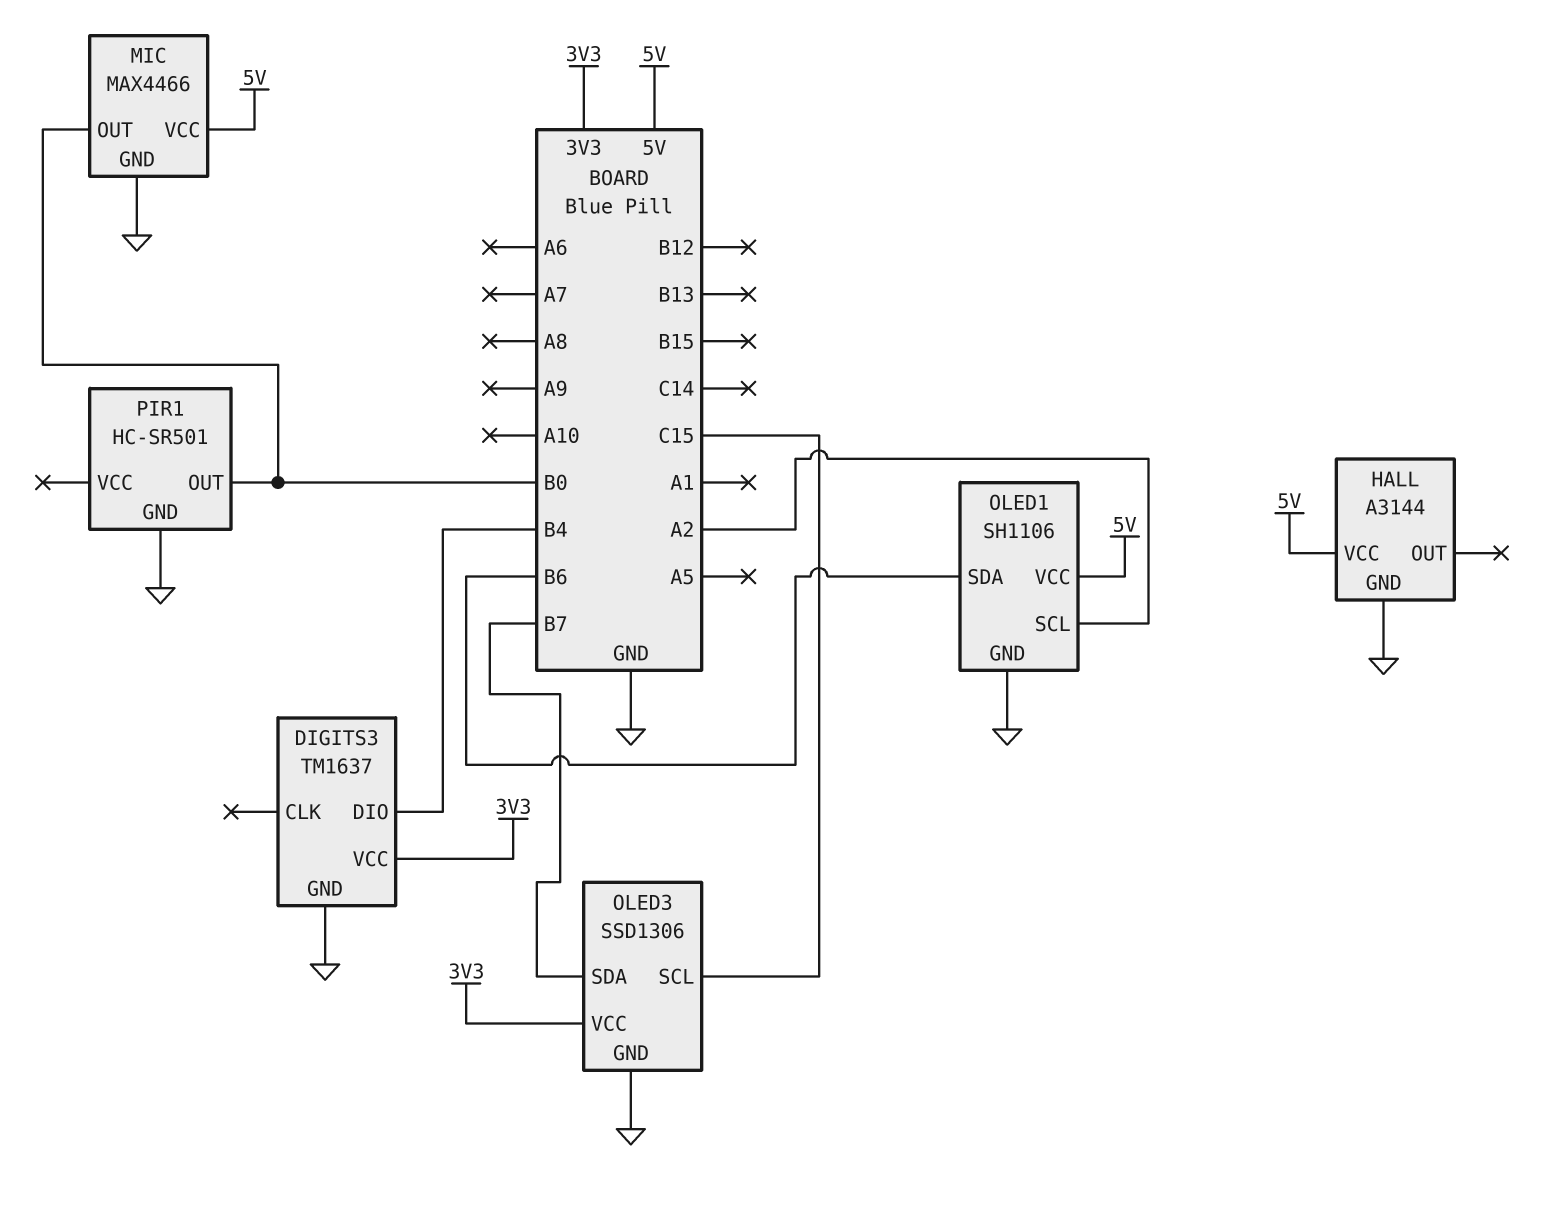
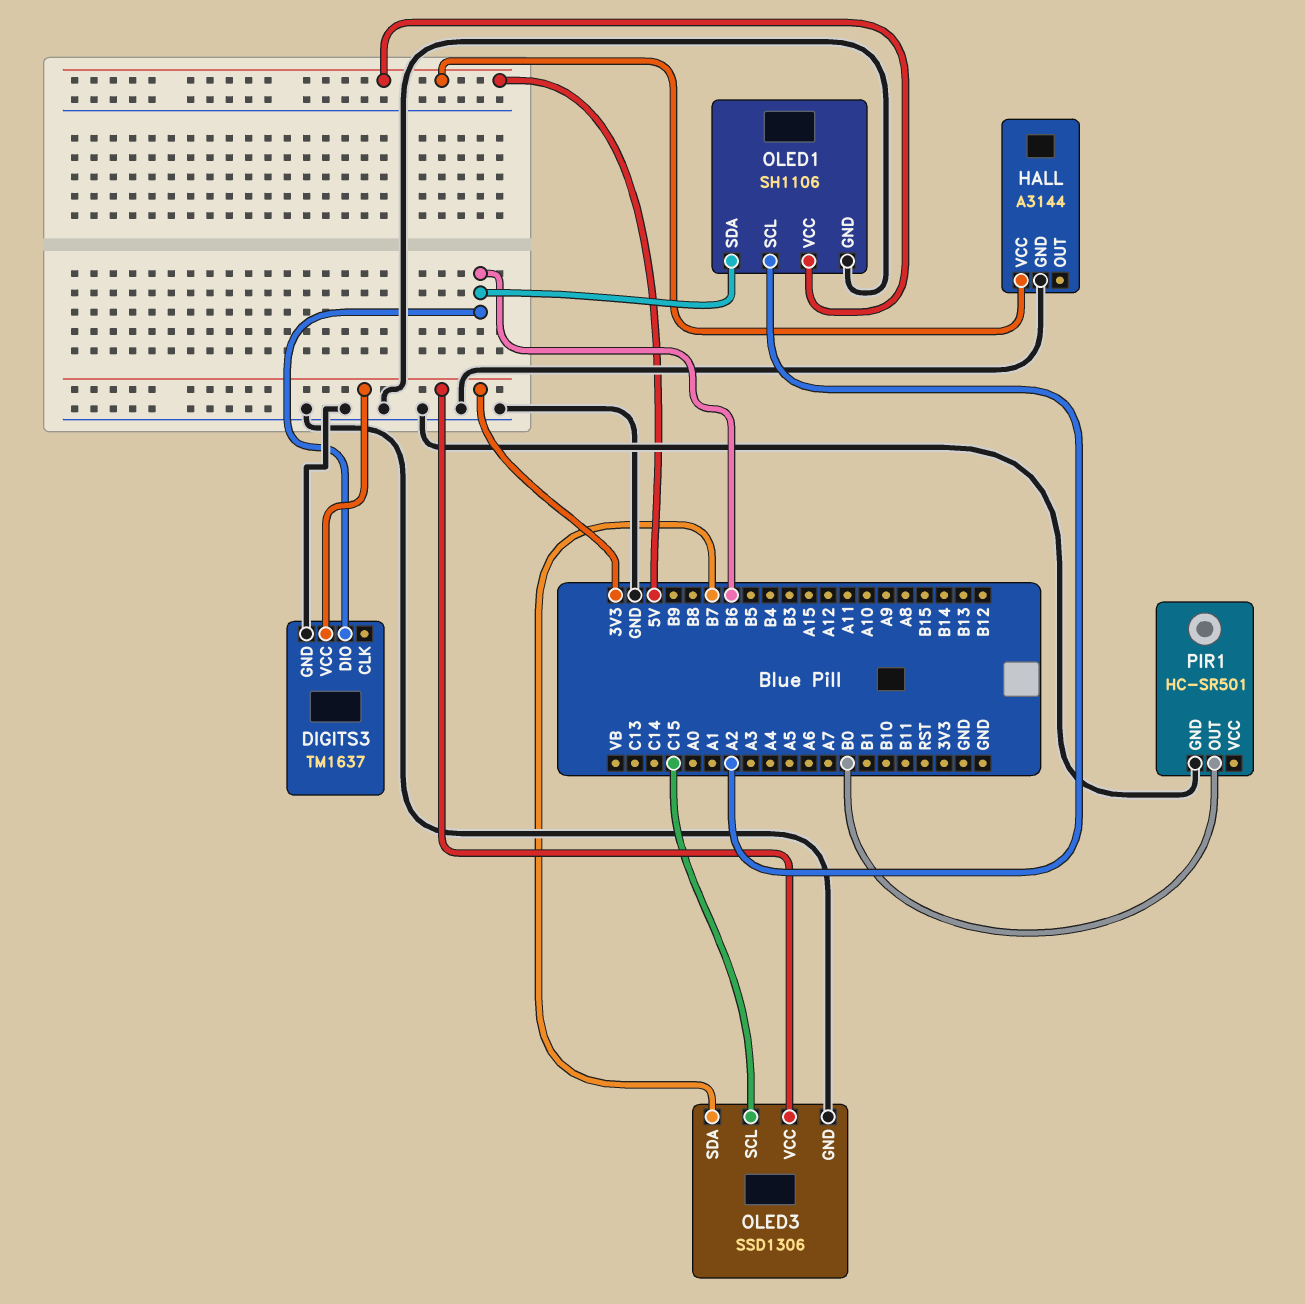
DIGITS3 pin DIO: B4 -> B6
MIC: MAX4466 -> none
MIC pin GND: GND -> none
MIC pin OUT: B0 -> none
MIC pin VCC: 5V -> none

